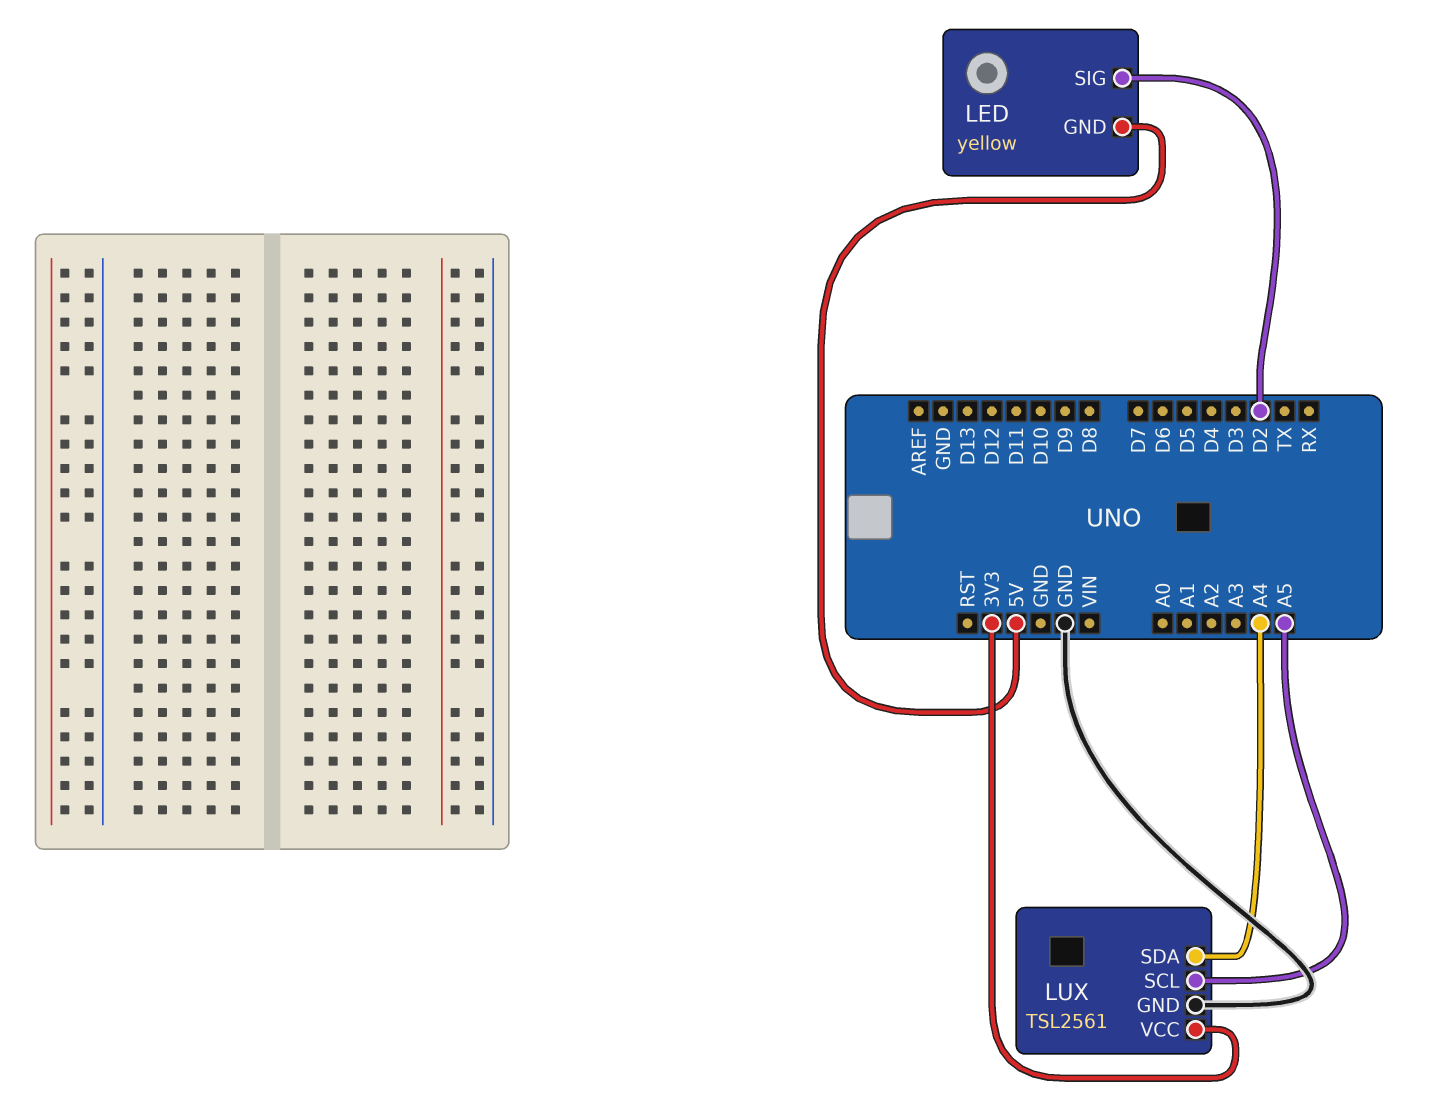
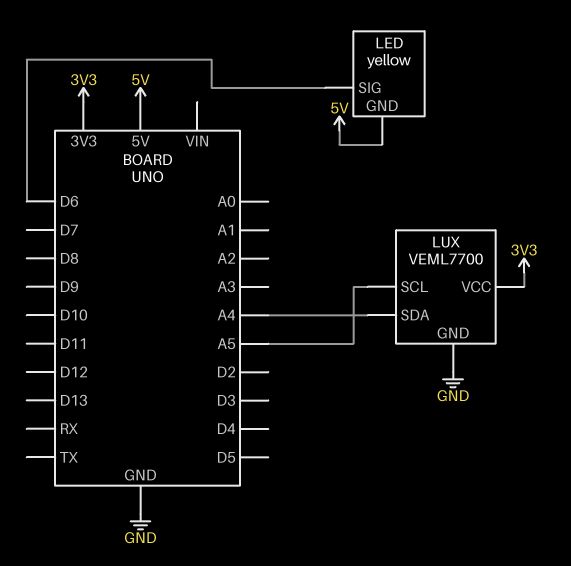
LED pin SIG: D2 -> D6
LUX: TSL2561 -> VEML7700

